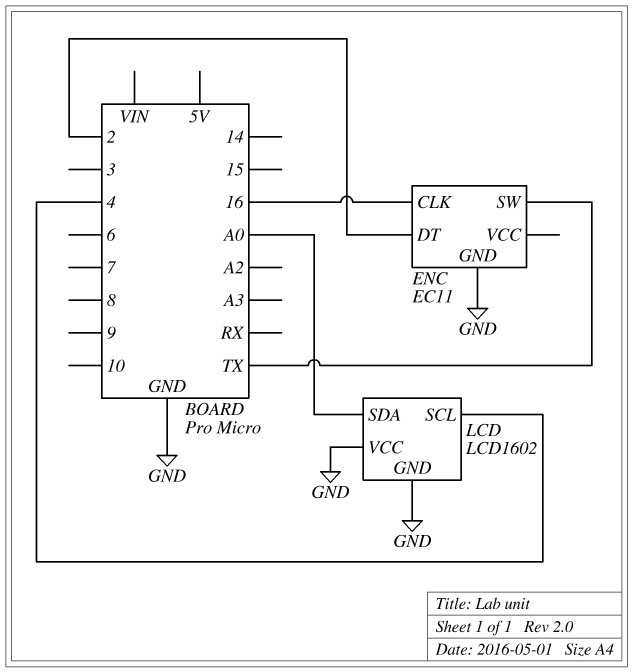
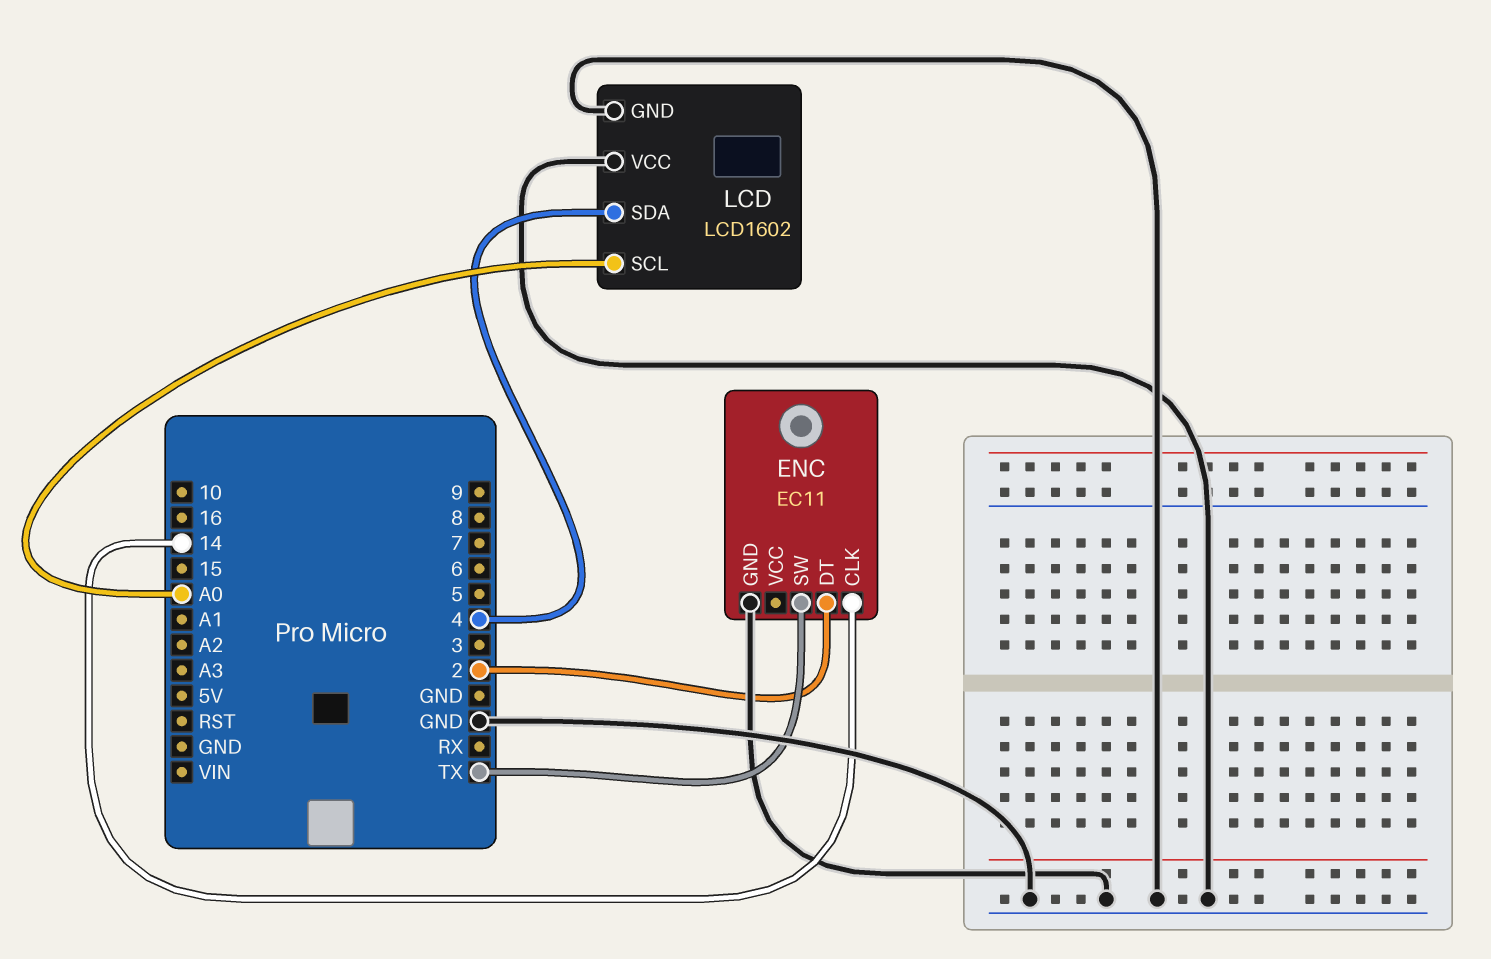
ENC pin CLK: 16 -> 14
LCD pin SCL: 4 -> A0
LCD pin SDA: A0 -> 4

